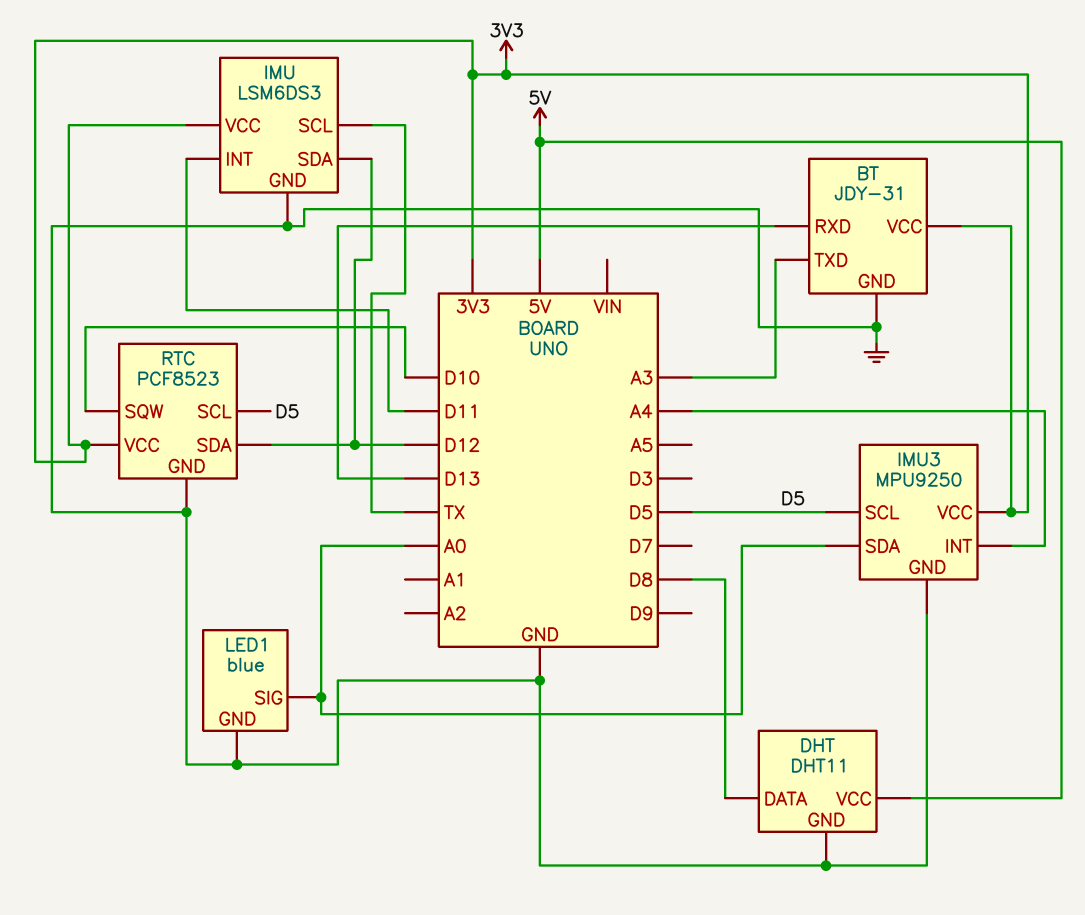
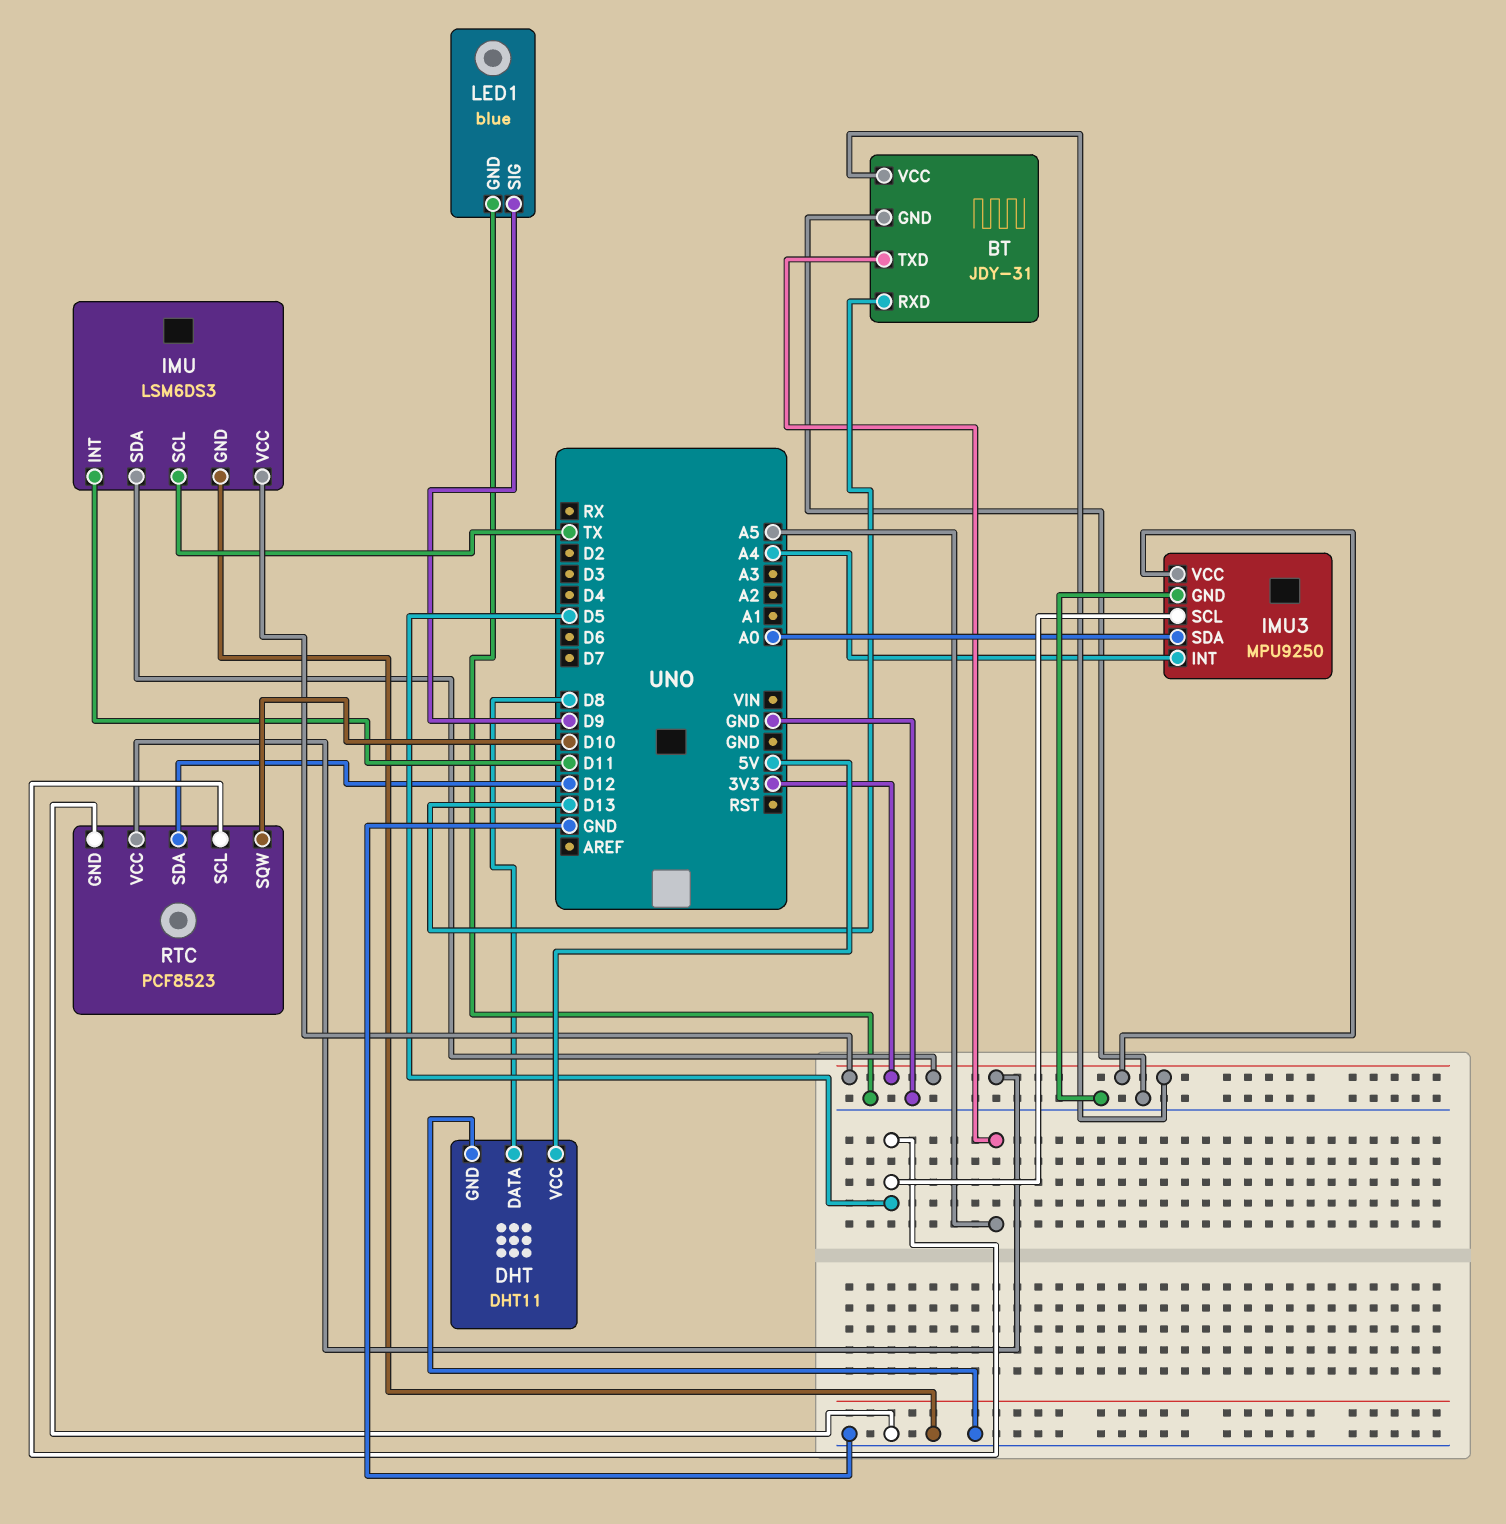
BT pin TXD: A3 -> A5
IMU pin SDA: D12 -> 3V3
LED1 pin SIG: A0 -> D9

